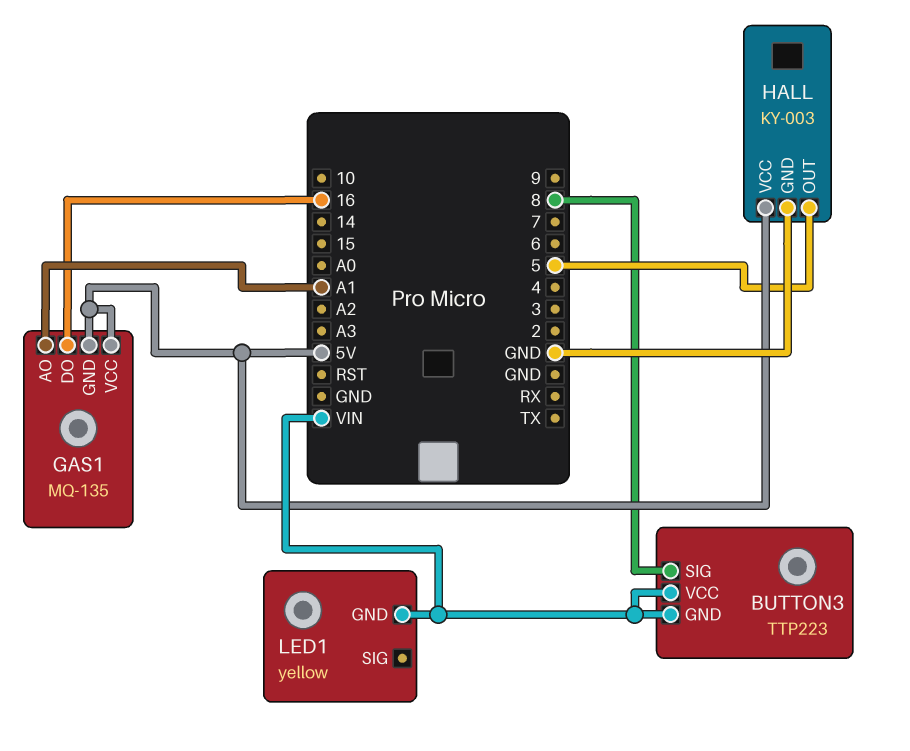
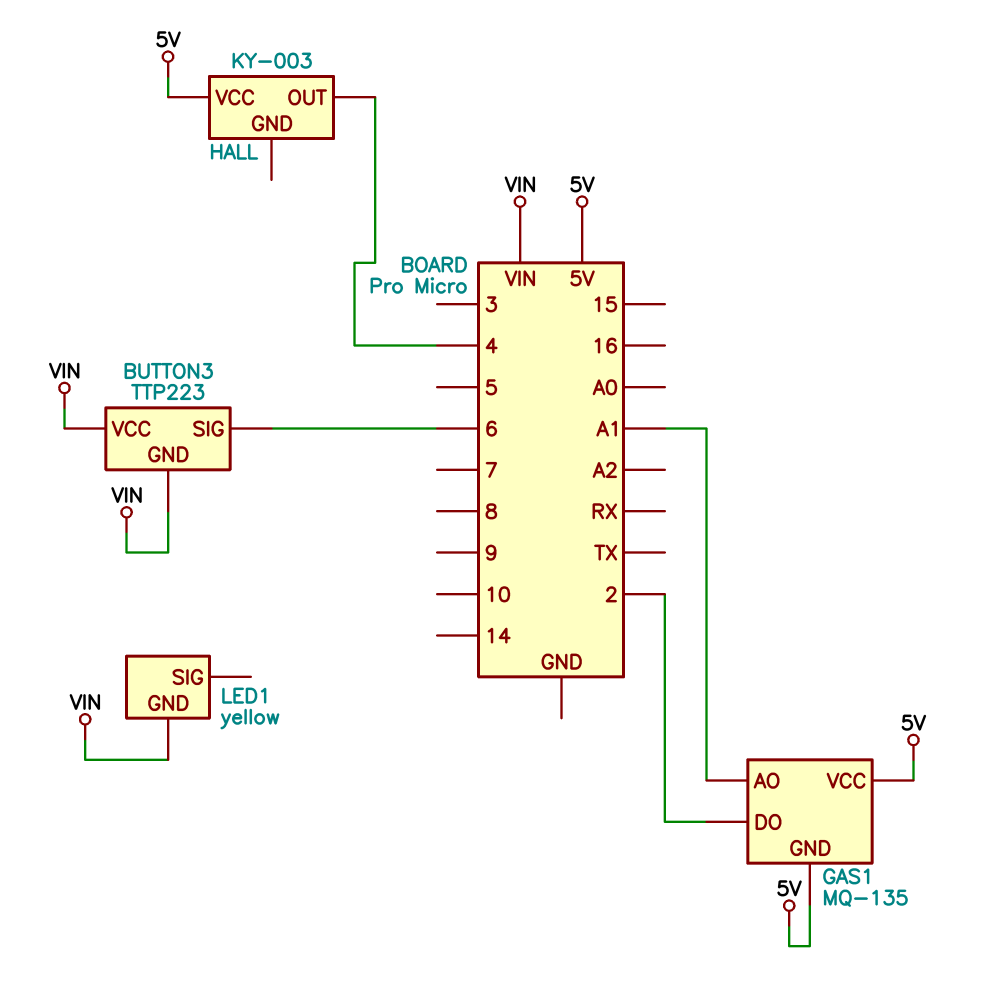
BUTTON3 pin SIG: 8 -> 6
GAS1 pin DO: 16 -> 2
HALL pin GND: GND -> none
HALL pin OUT: 5 -> 4

